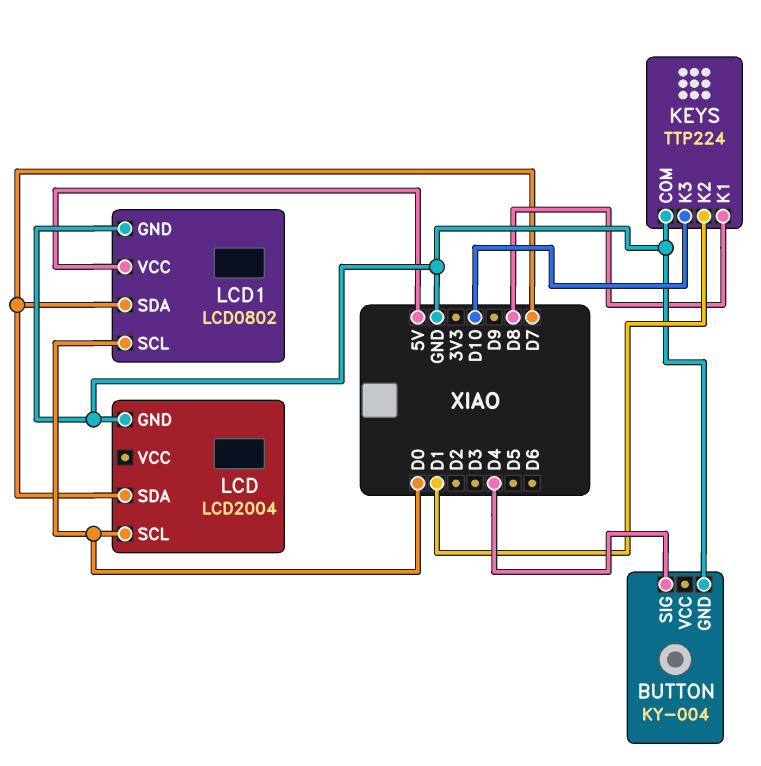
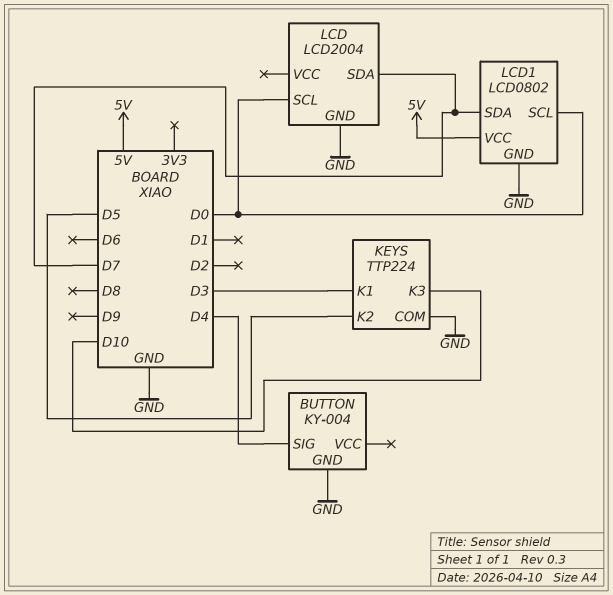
KEYS pin K1: D8 -> D3
KEYS pin K2: D1 -> D5

